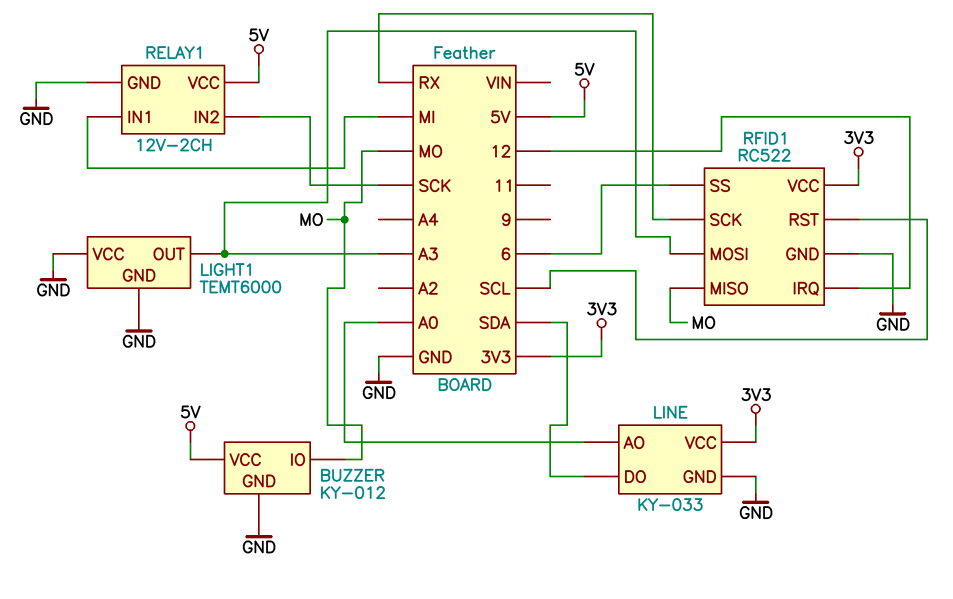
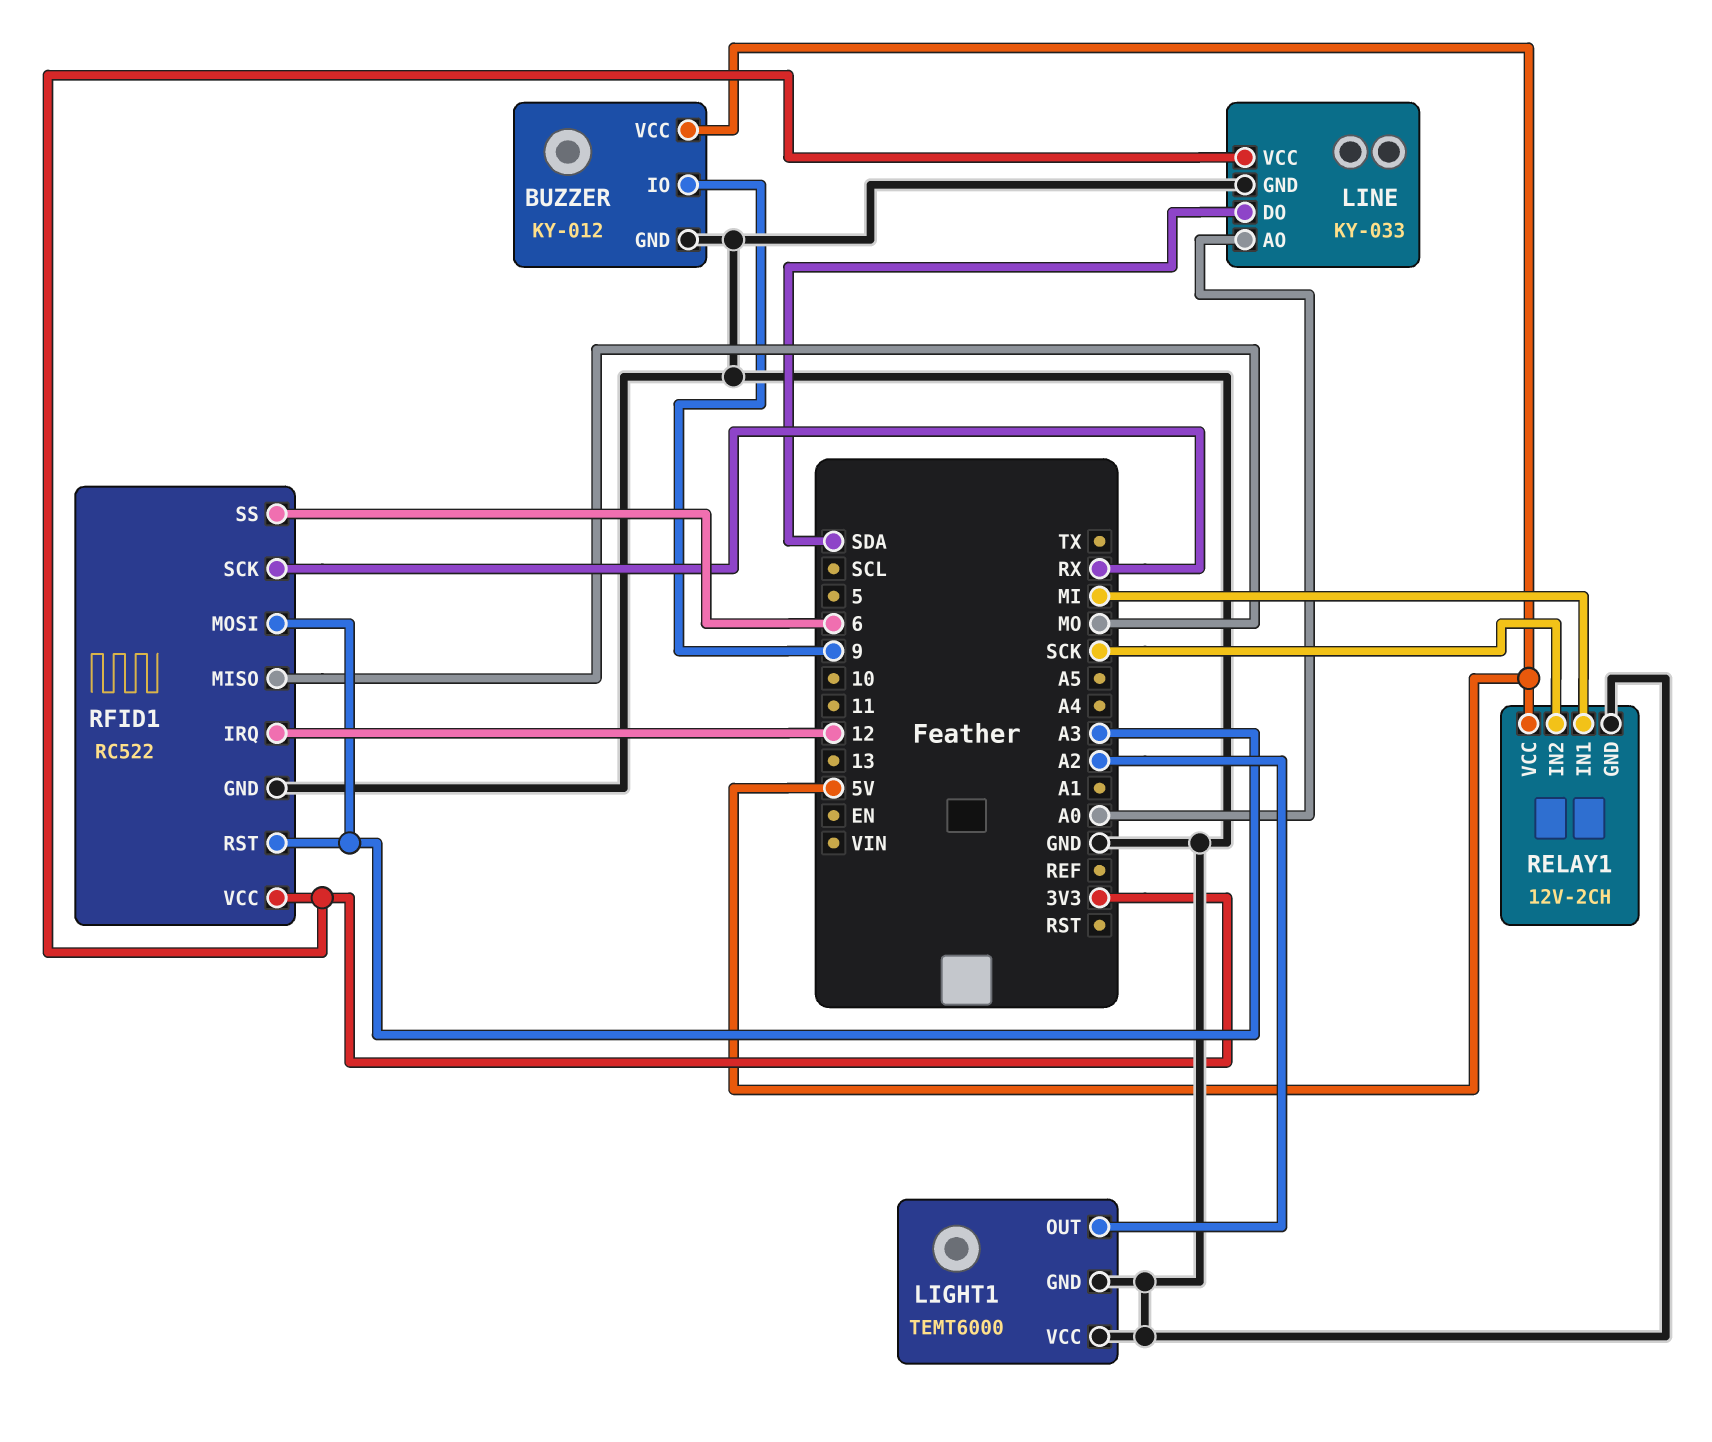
BUZZER pin IO: MO -> 9
LIGHT1 pin OUT: A3 -> A2
RFID1 pin RST: SCL -> A3

